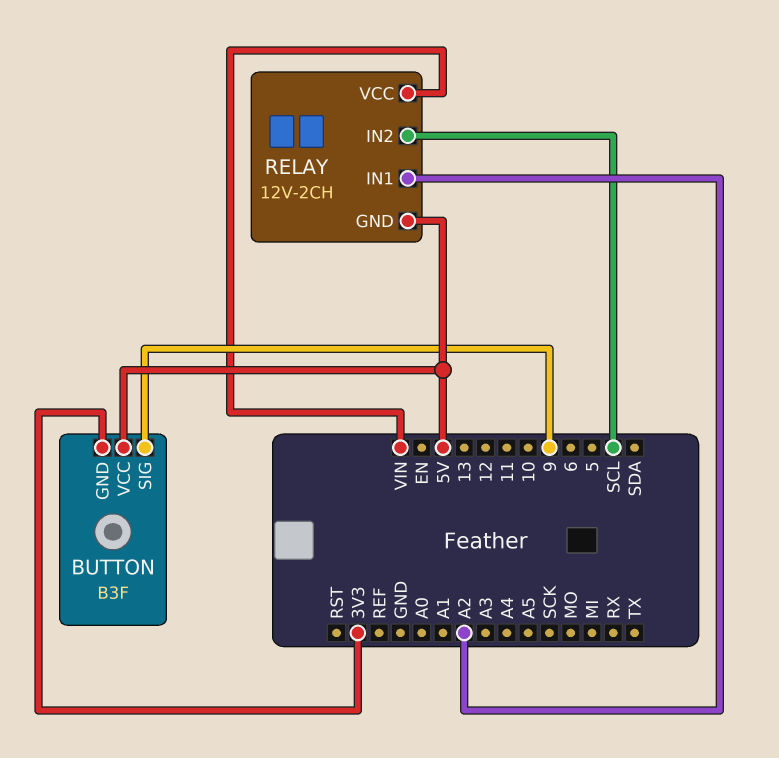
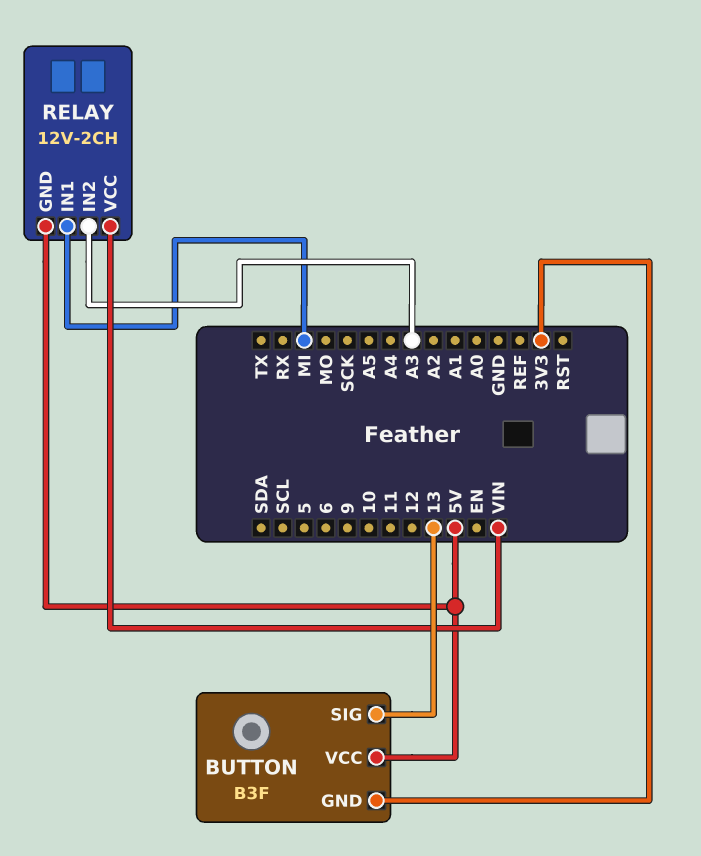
BUTTON pin SIG: 9 -> 13
RELAY pin IN1: A2 -> MI
RELAY pin IN2: SCL -> A3

